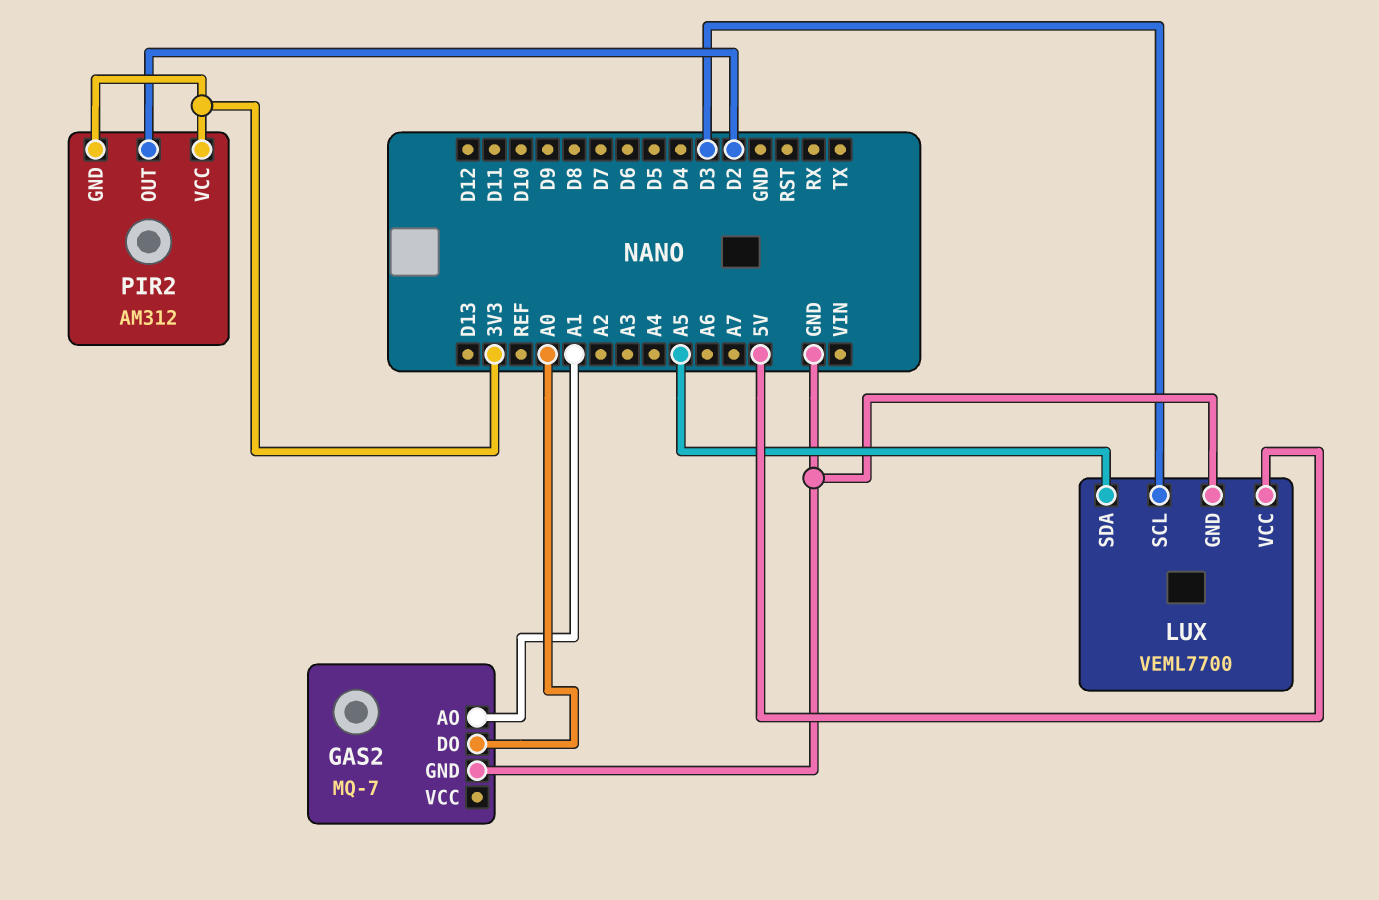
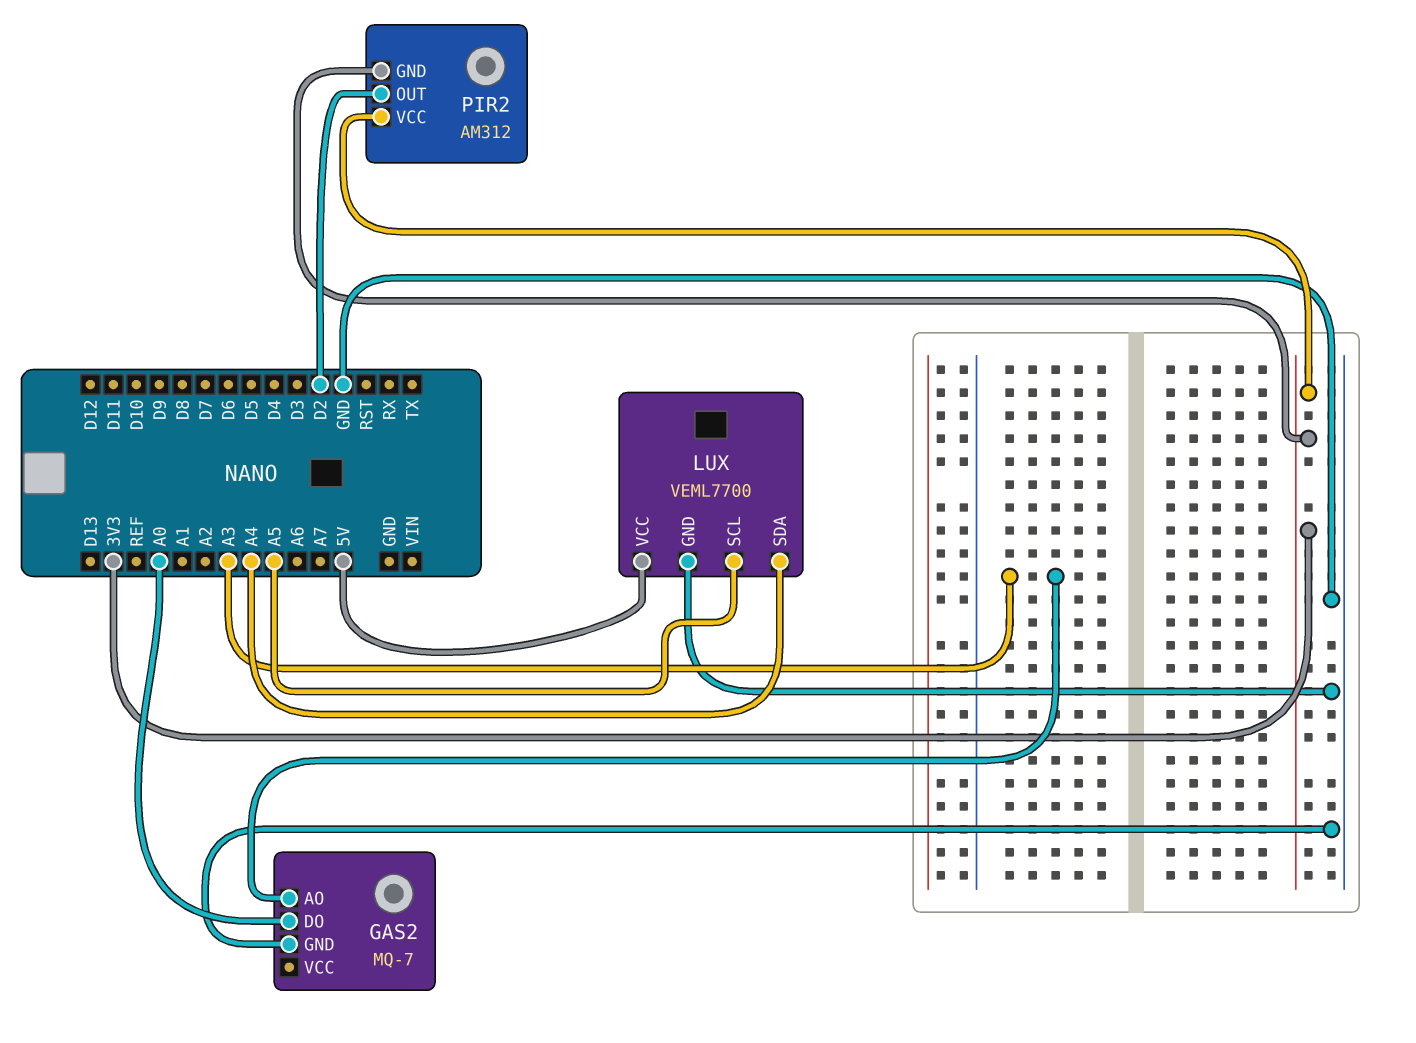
GAS2 pin AO: A1 -> A3
LUX pin SCL: D3 -> A5
LUX pin SDA: A5 -> A4

